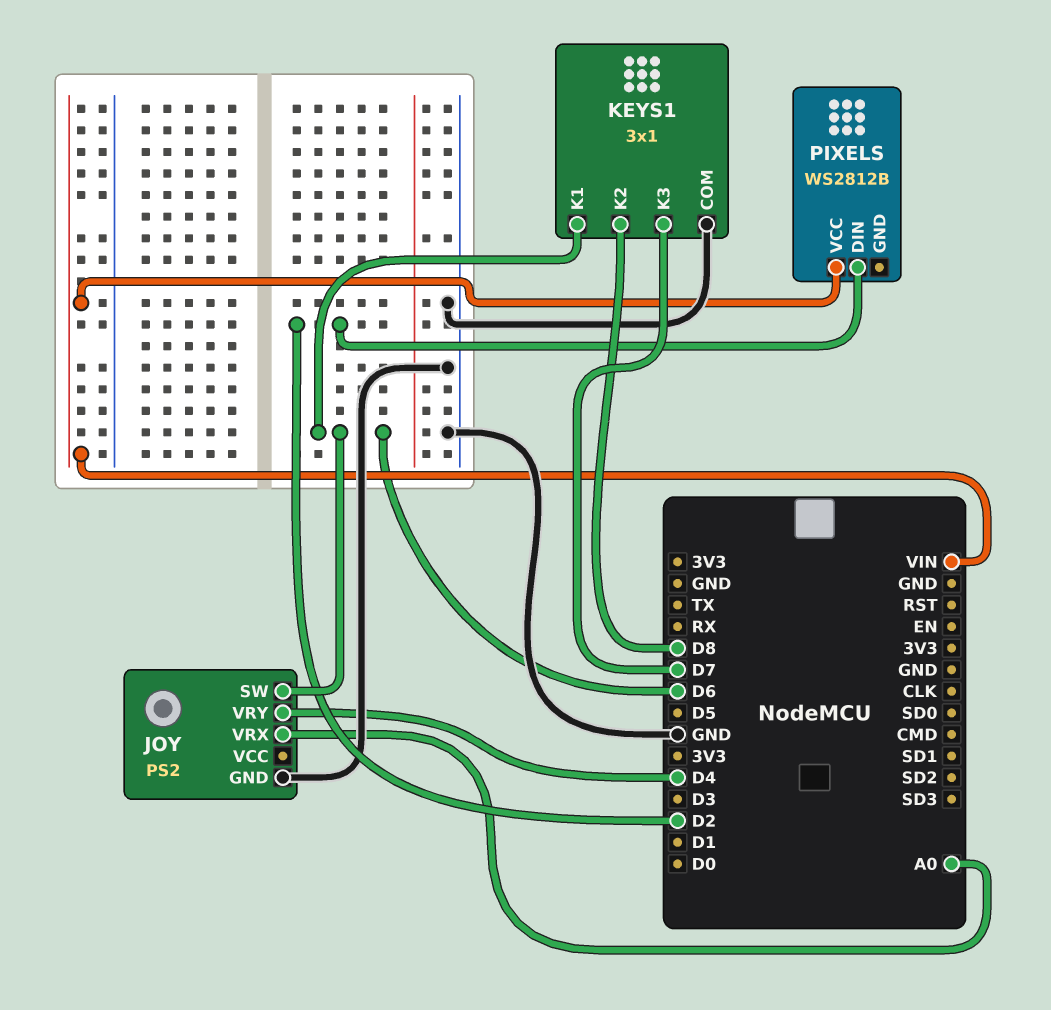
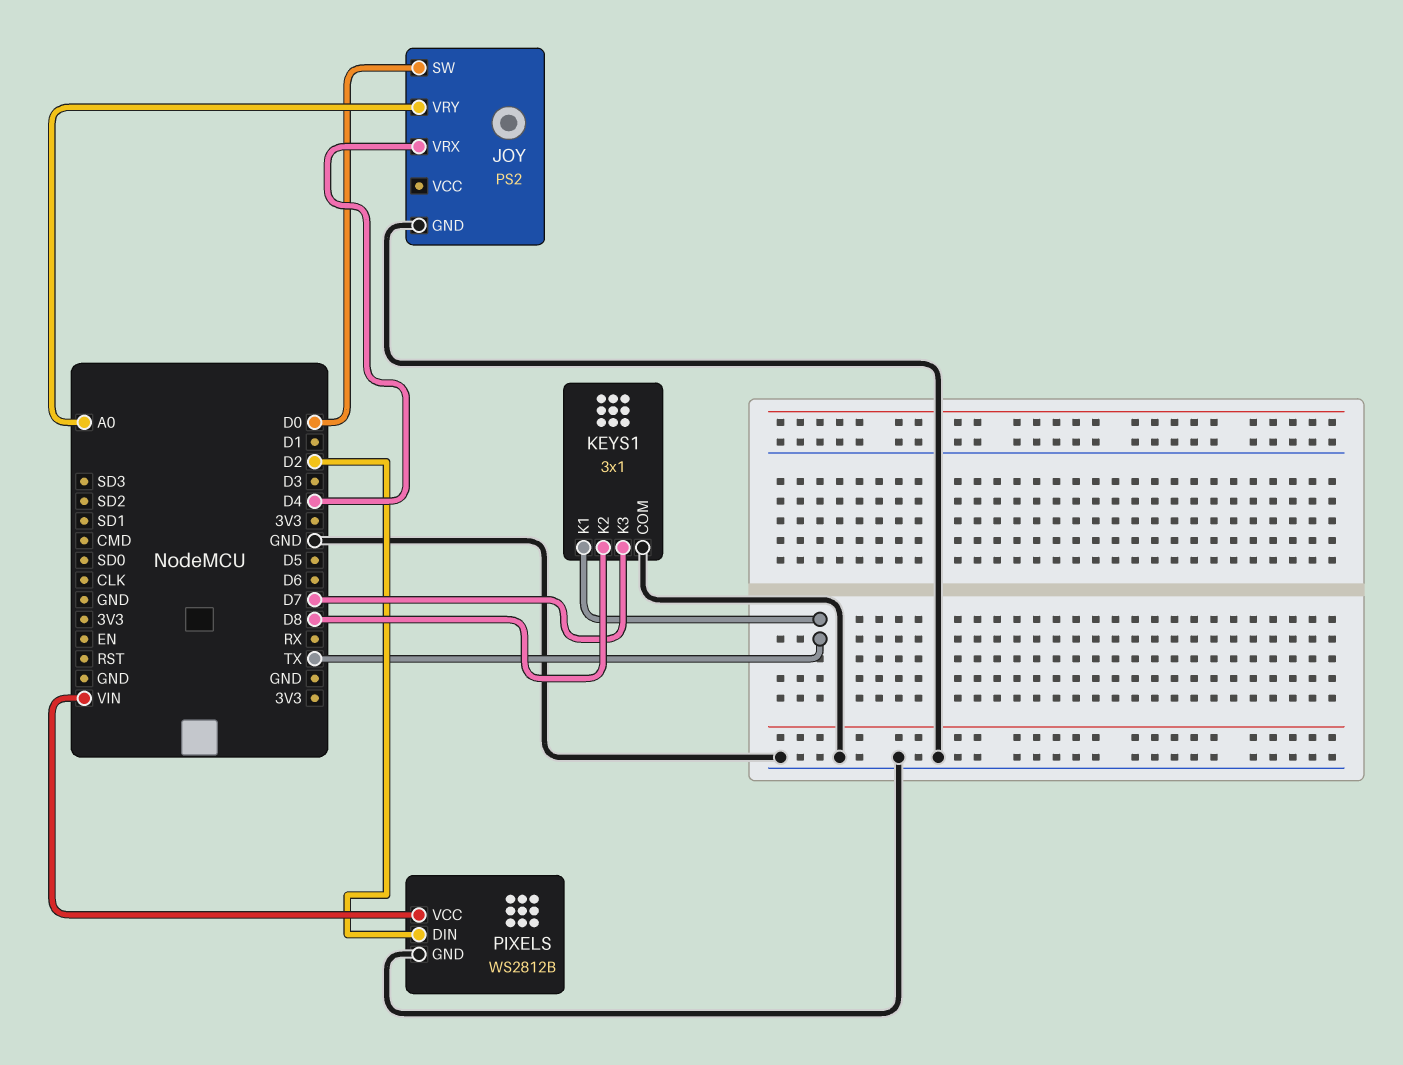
JOY pin SW: D6 -> D0
JOY pin VRX: A0 -> D4
JOY pin VRY: D4 -> A0
KEYS1 pin K1: D6 -> TX
PIXELS pin GND: none -> GND

